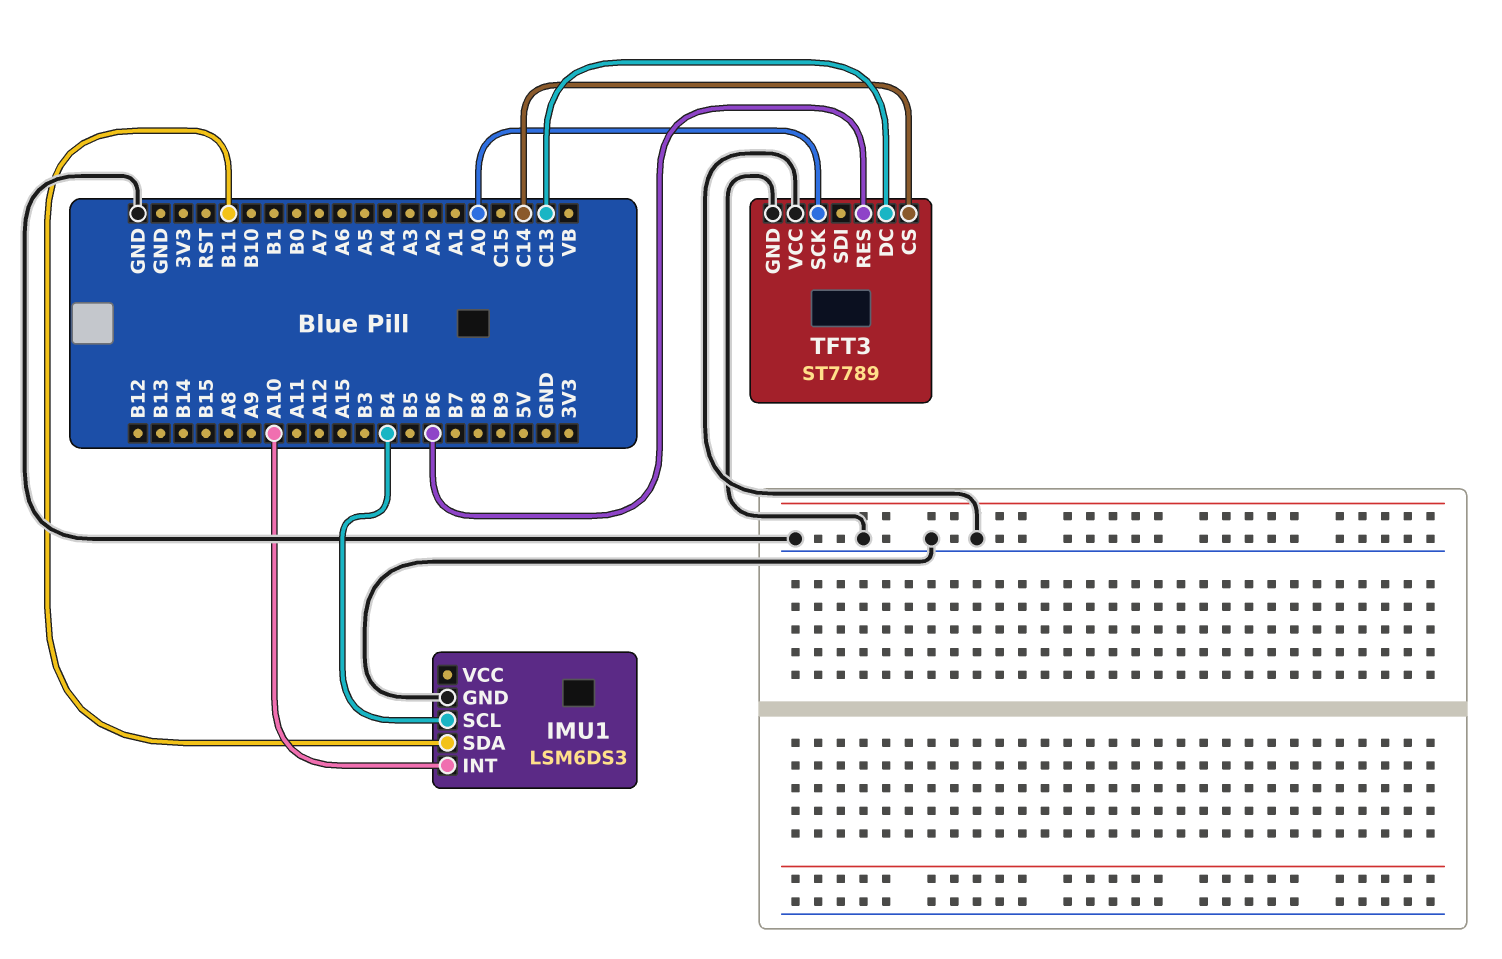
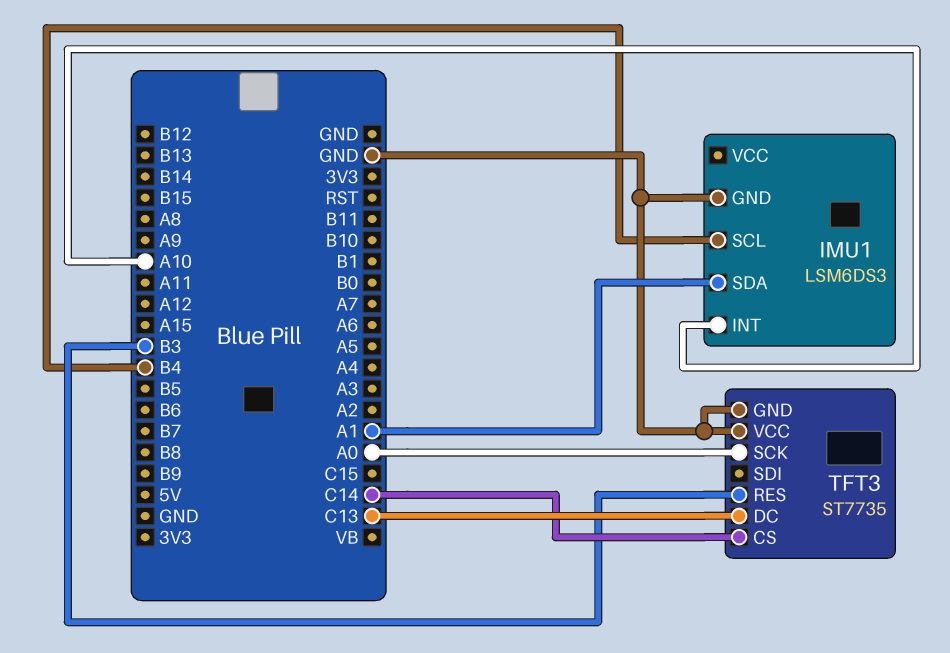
IMU1 pin SDA: B11 -> A1
TFT3: ST7789 -> ST7735
TFT3 pin RES: B6 -> B3

